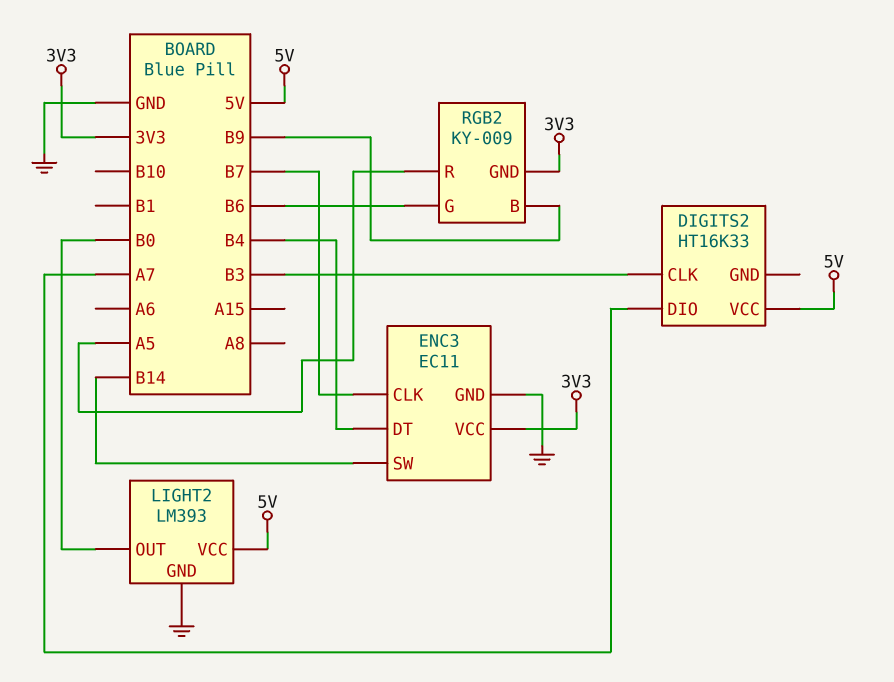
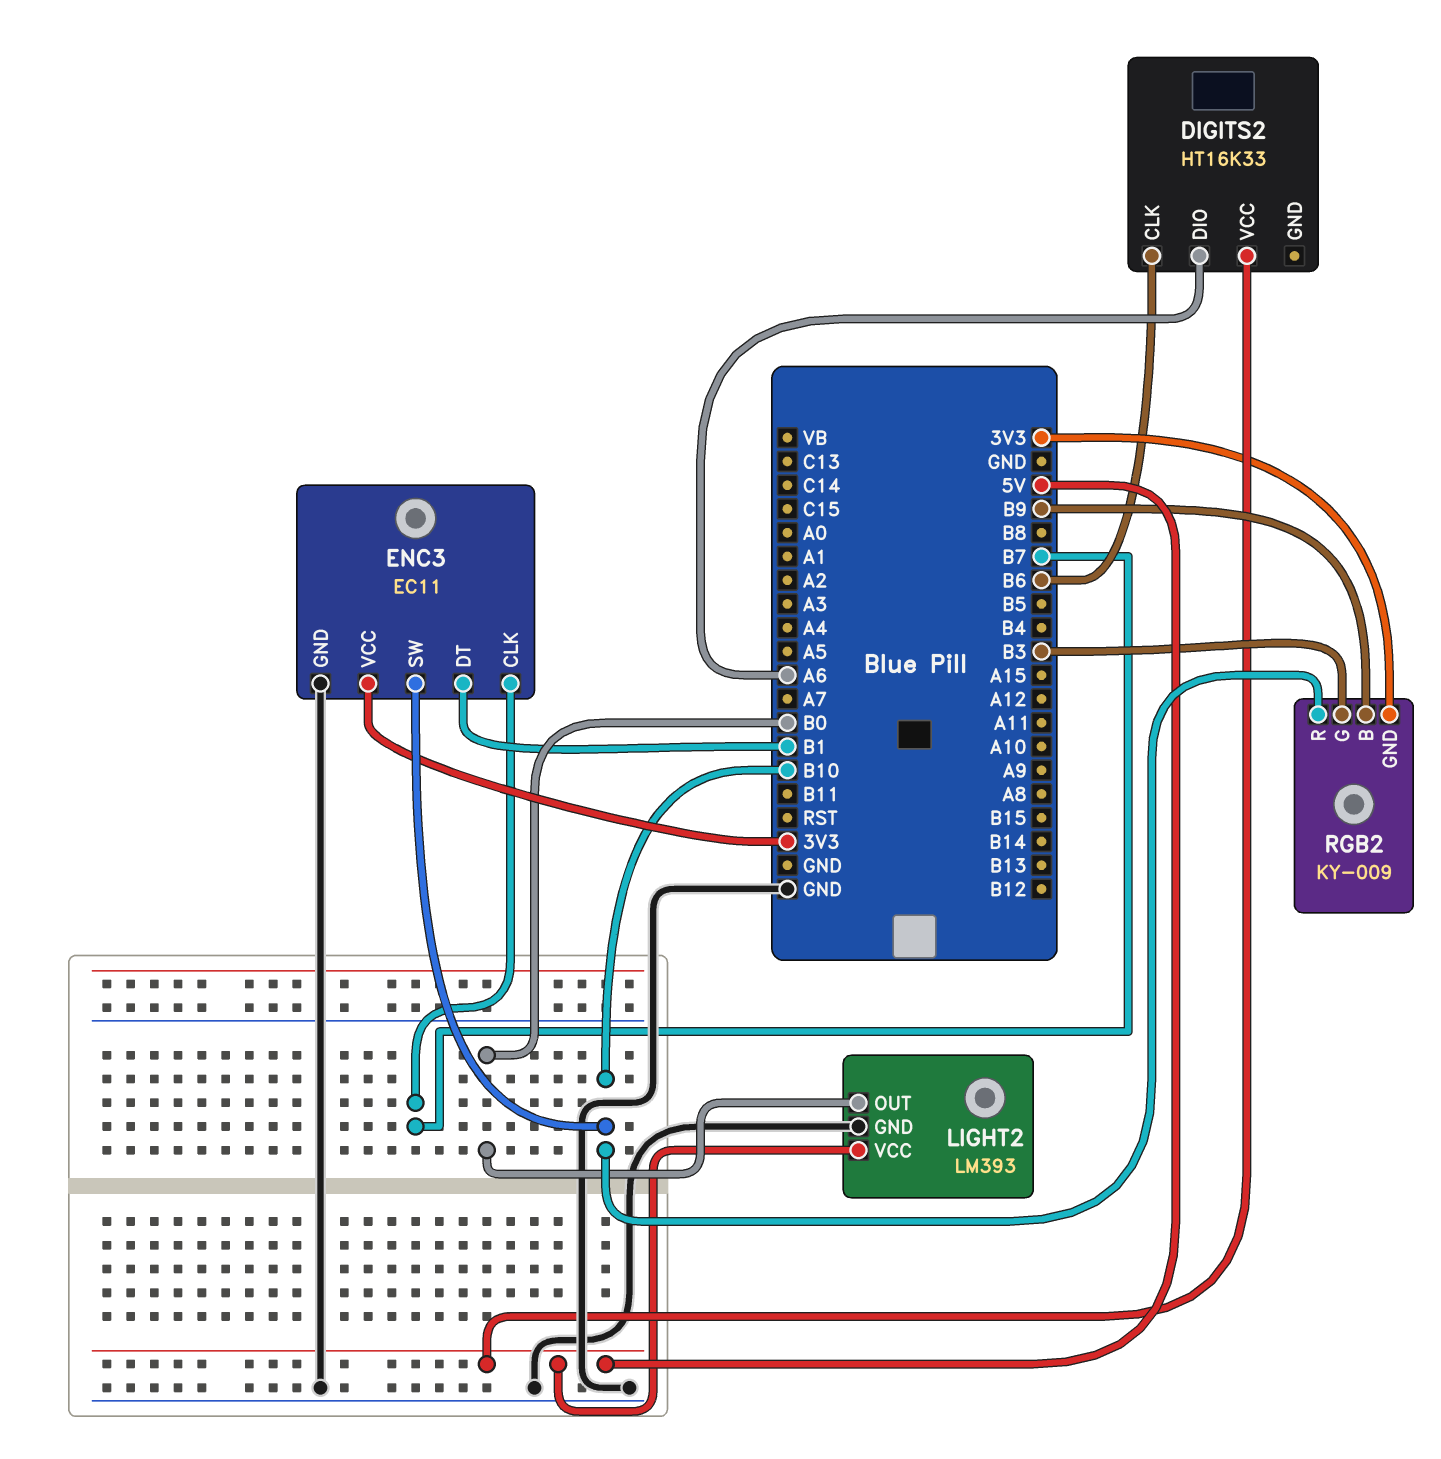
DIGITS2 pin CLK: B3 -> B6
DIGITS2 pin DIO: A7 -> A6
ENC3 pin DT: B4 -> B1
ENC3 pin SW: B14 -> B10
RGB2 pin G: B6 -> B3
RGB2 pin R: A5 -> B10

